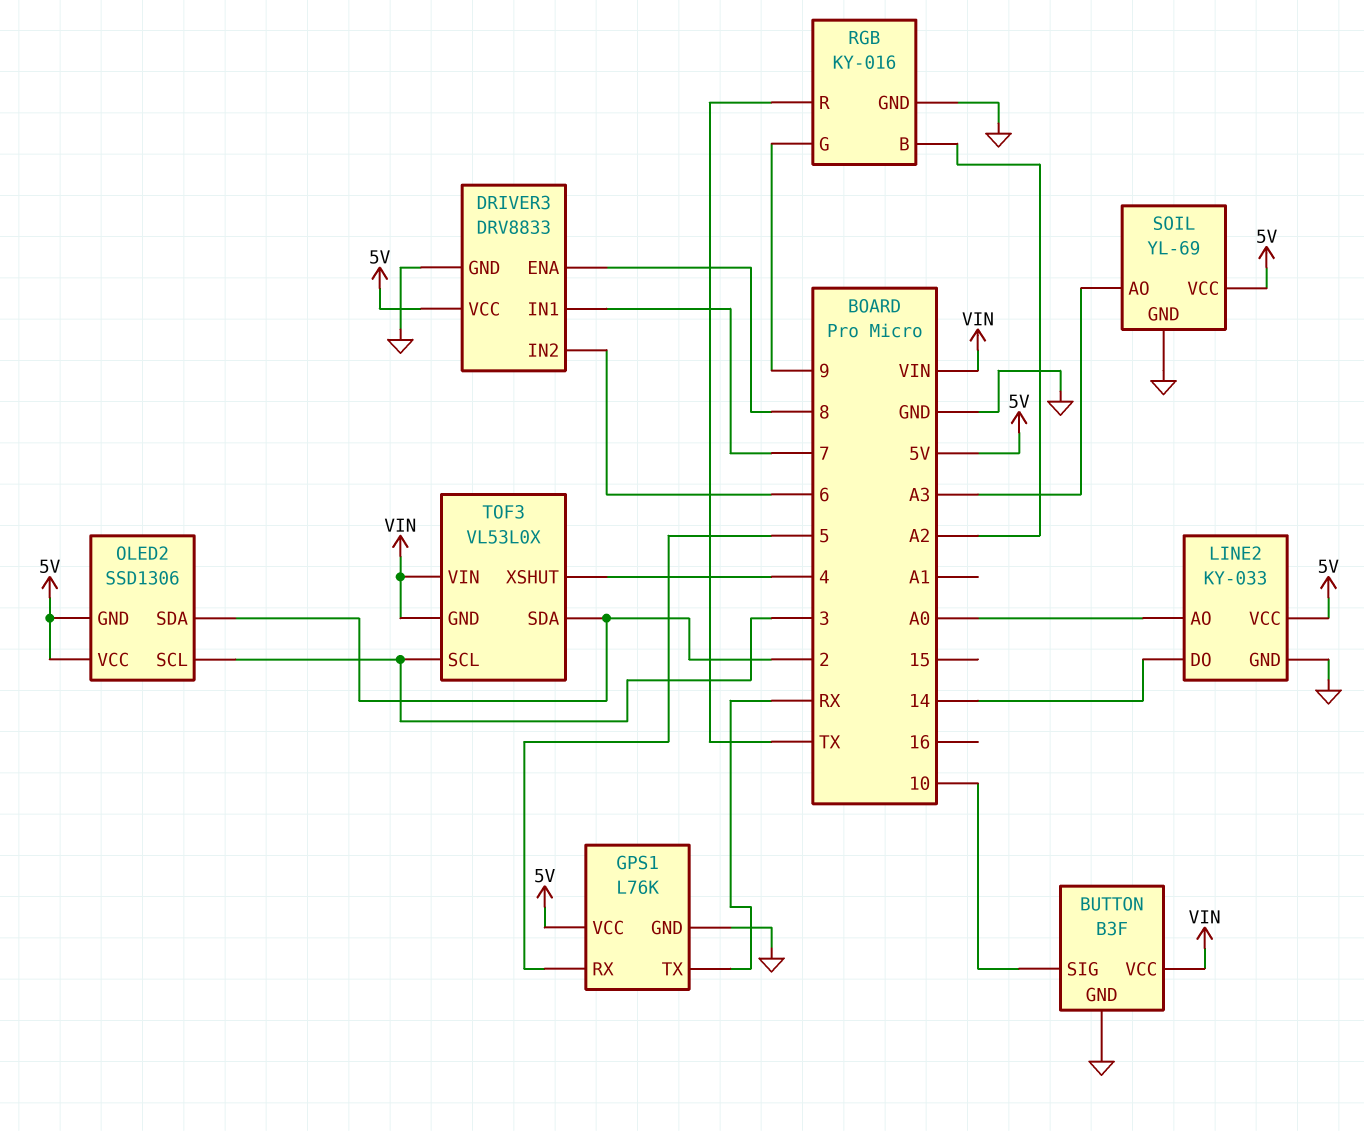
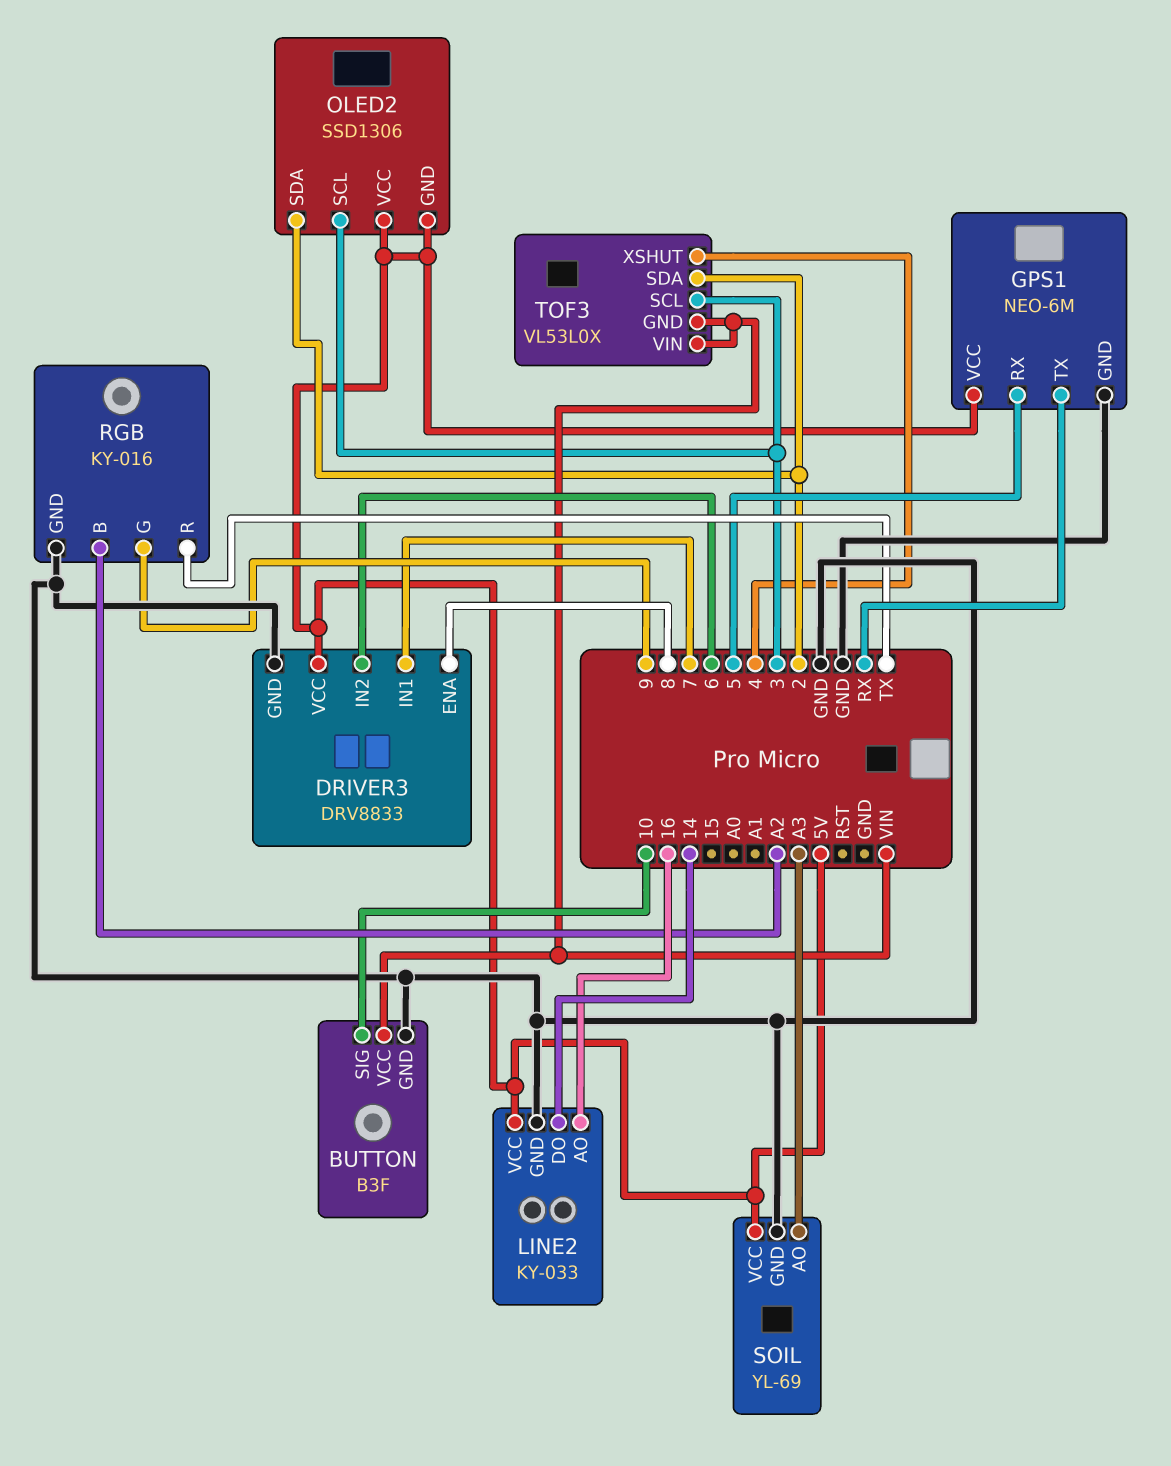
GPS1: L76K -> NEO-6M
LINE2 pin AO: A0 -> 16

